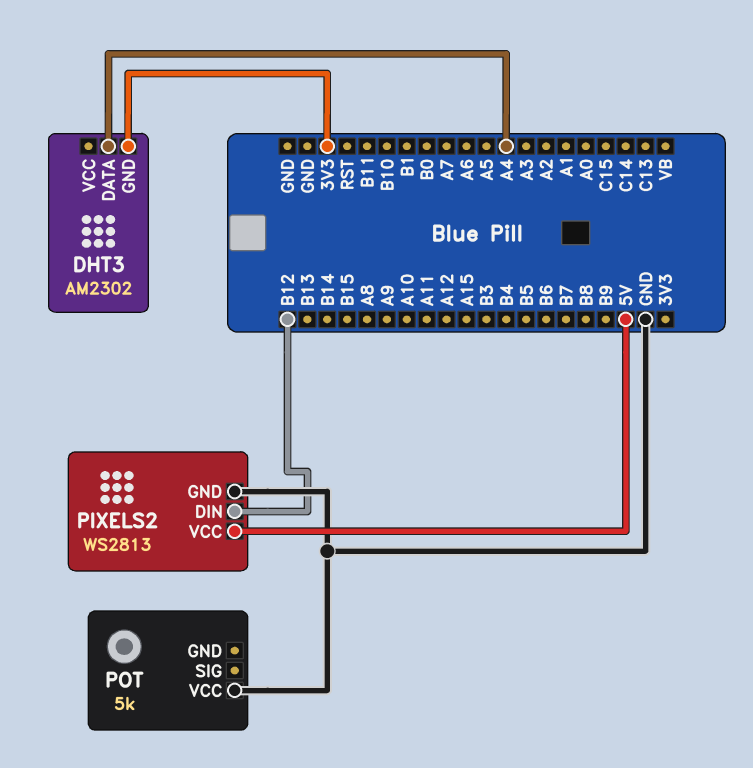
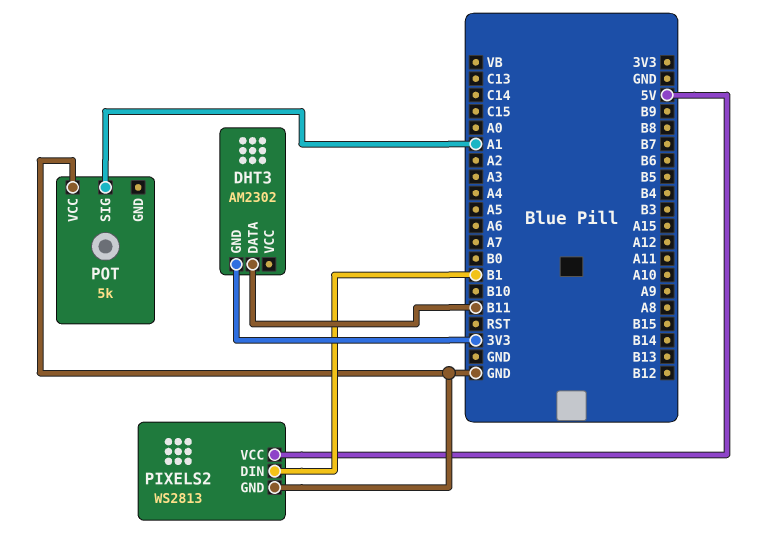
DHT3 pin DATA: A4 -> B11
PIXELS2 pin DIN: B12 -> B1
POT pin SIG: none -> A1

